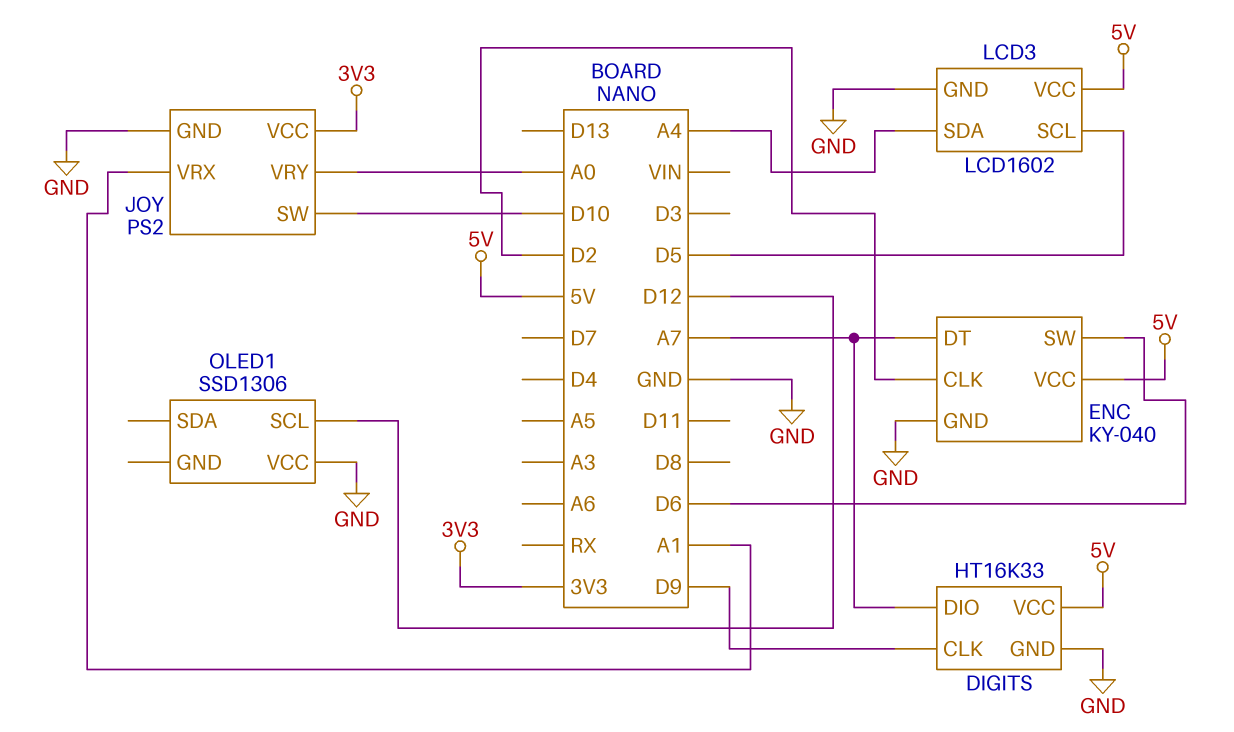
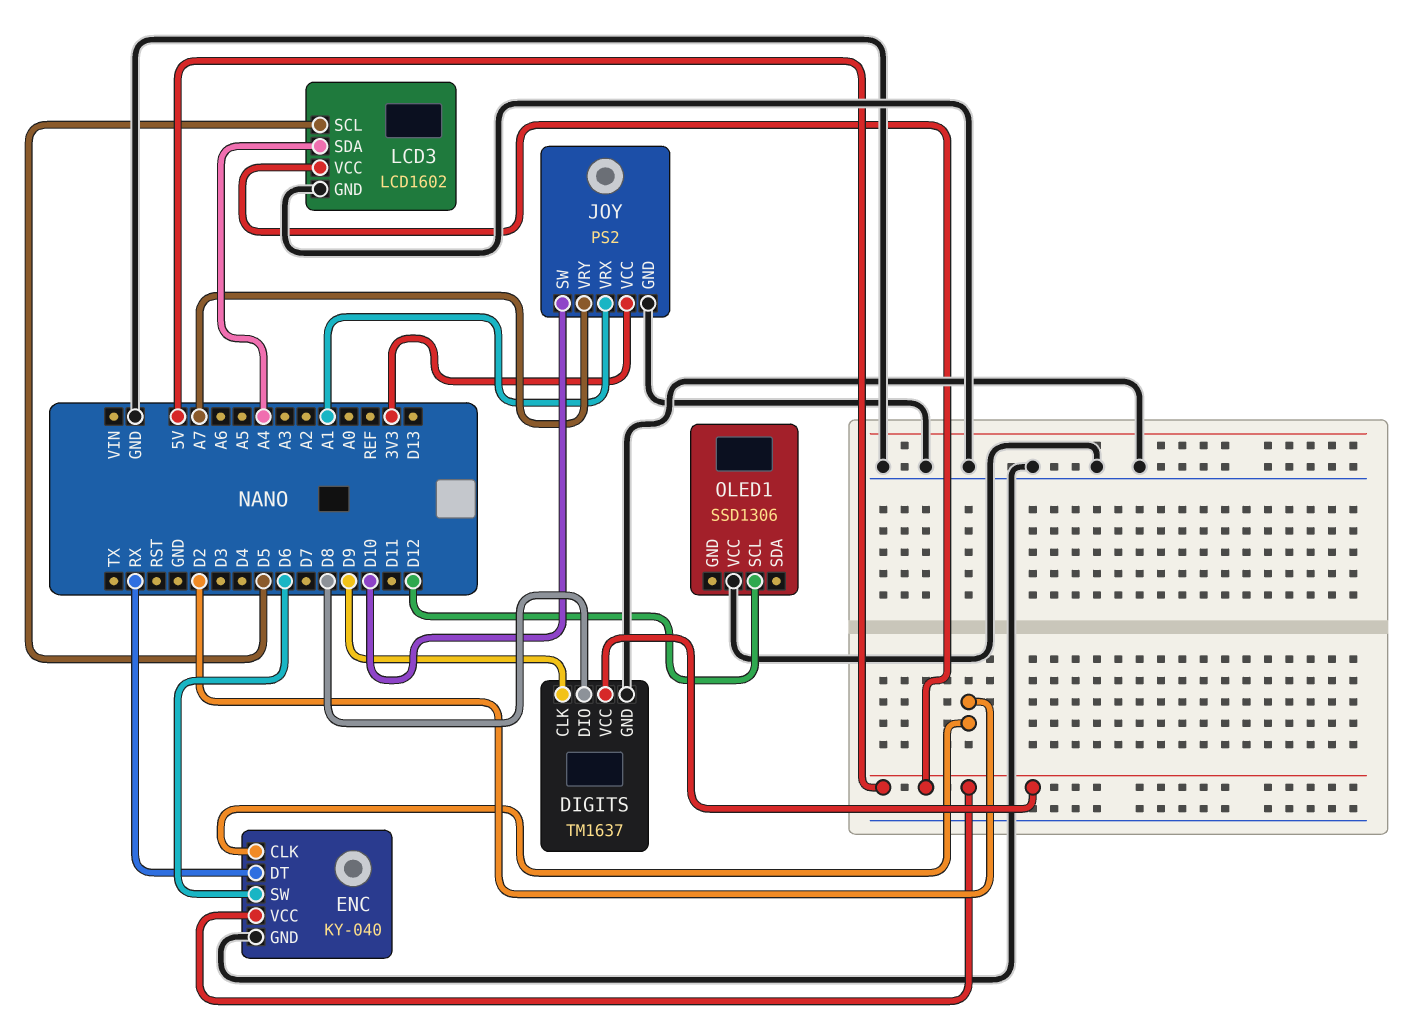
DIGITS: HT16K33 -> TM1637
DIGITS pin DIO: A7 -> D8
ENC pin DT: A7 -> RX
JOY pin VRY: A0 -> A7

